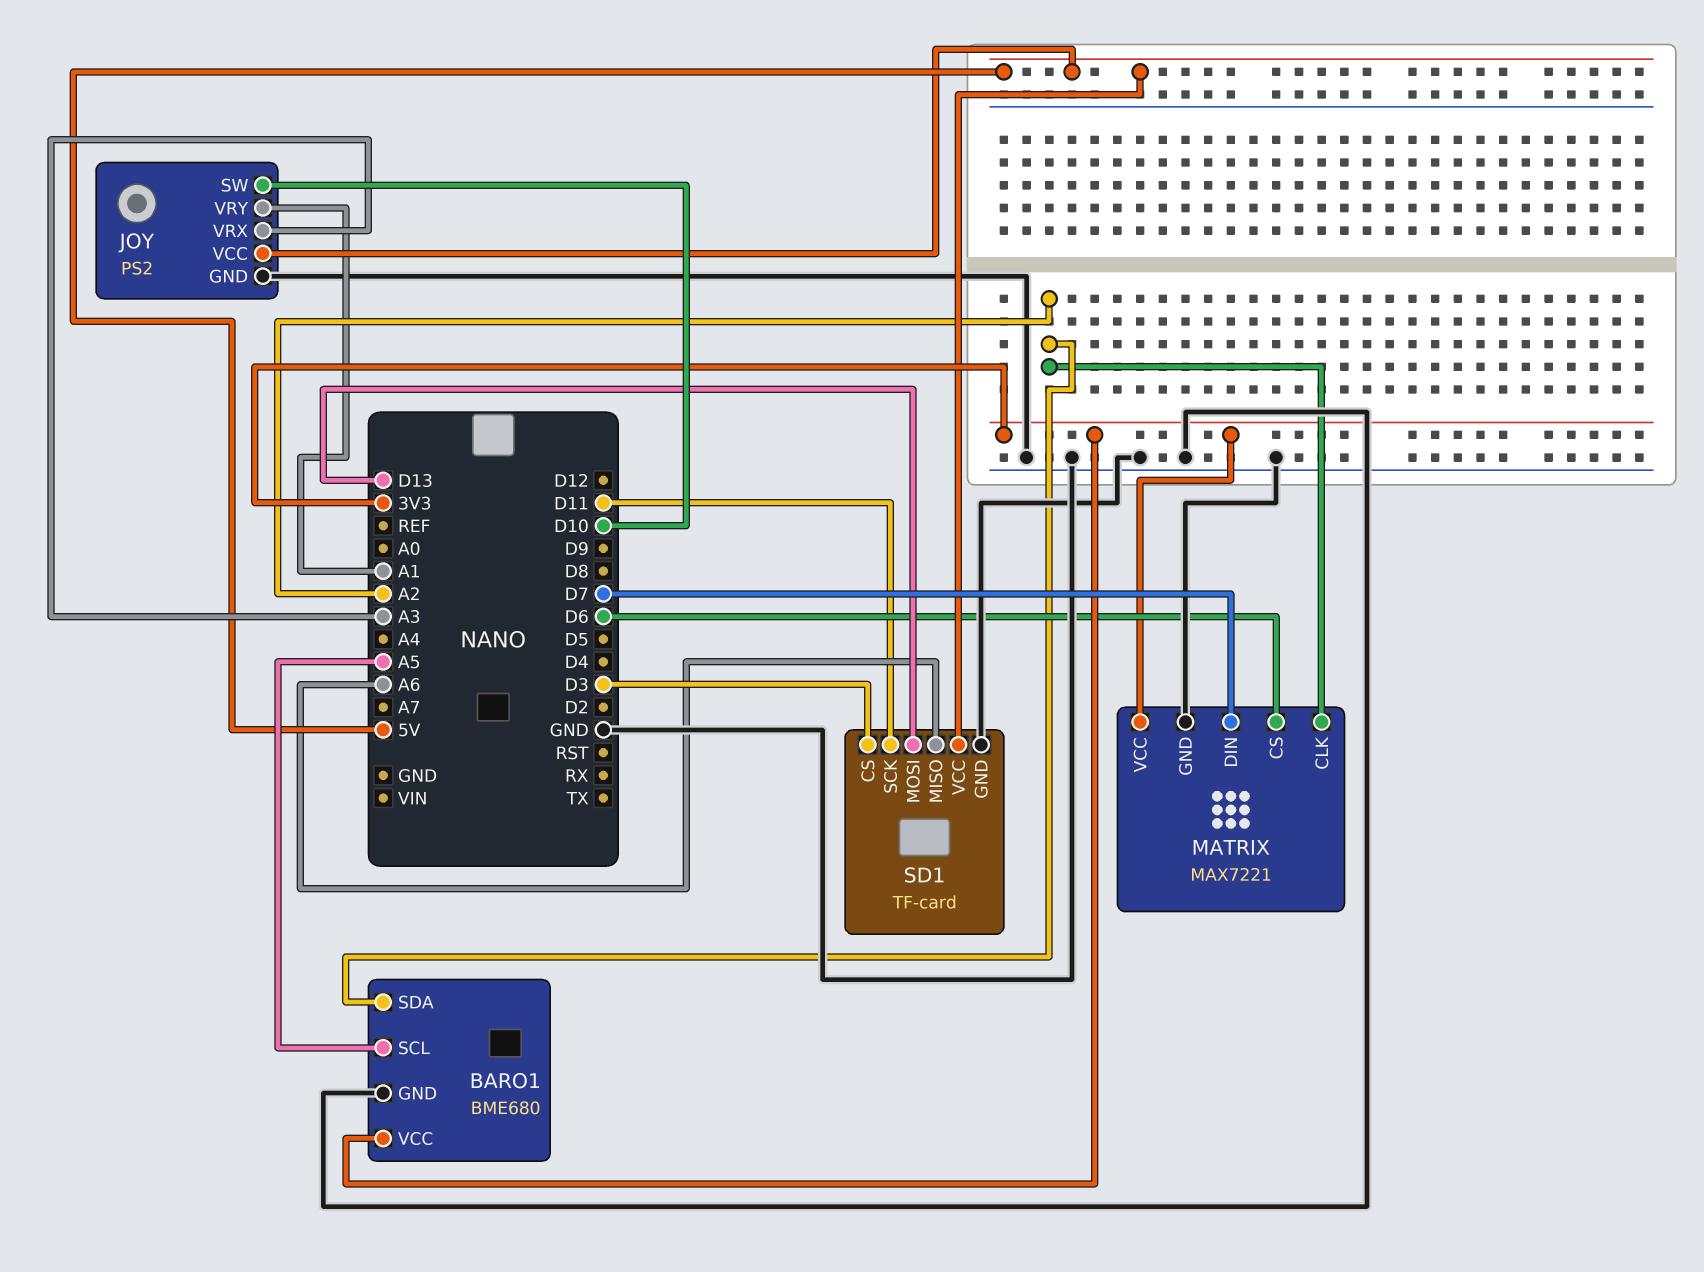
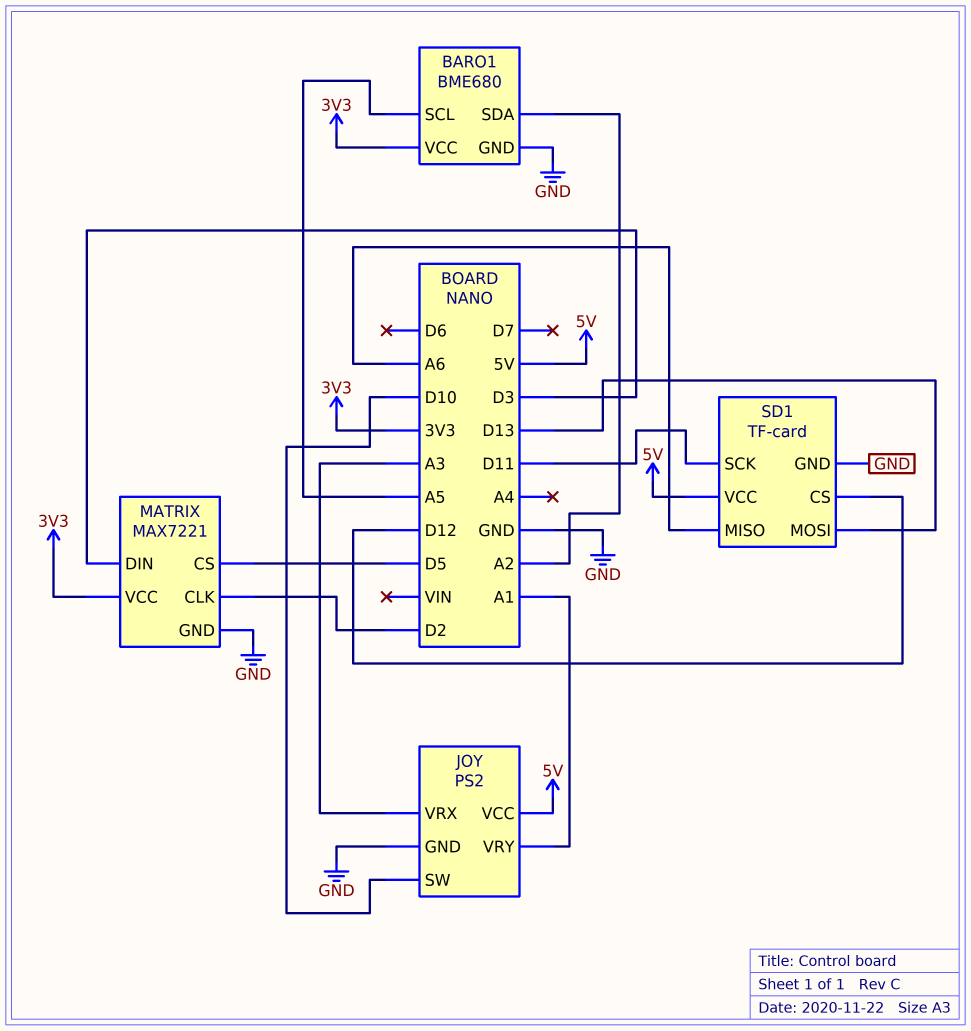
MATRIX pin CLK: A2 -> D2
MATRIX pin CS: D6 -> D5
MATRIX pin DIN: D7 -> D3
SD1 pin CS: D3 -> D12

